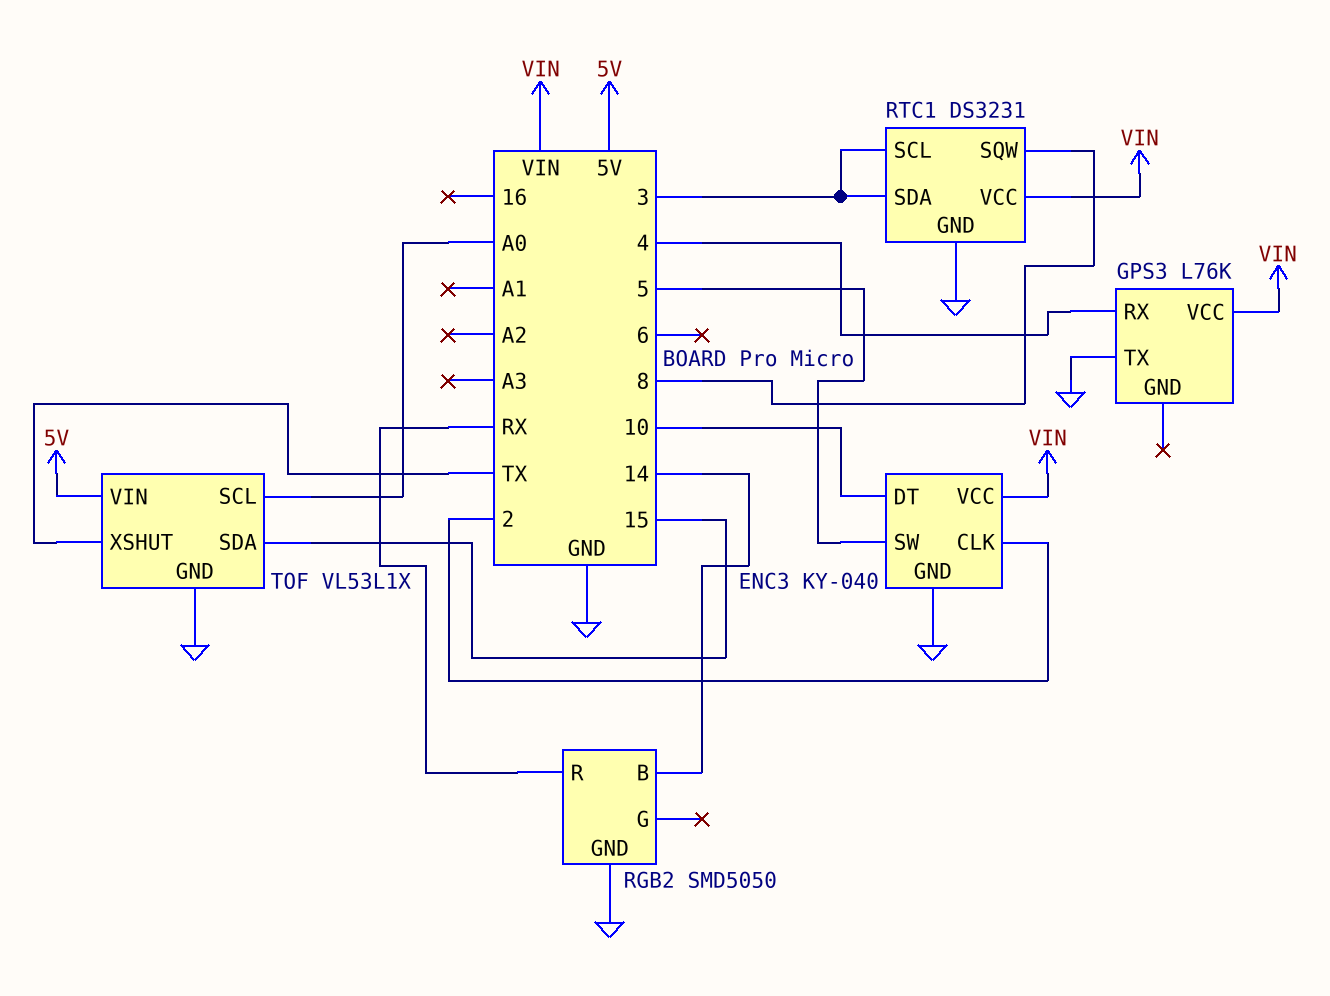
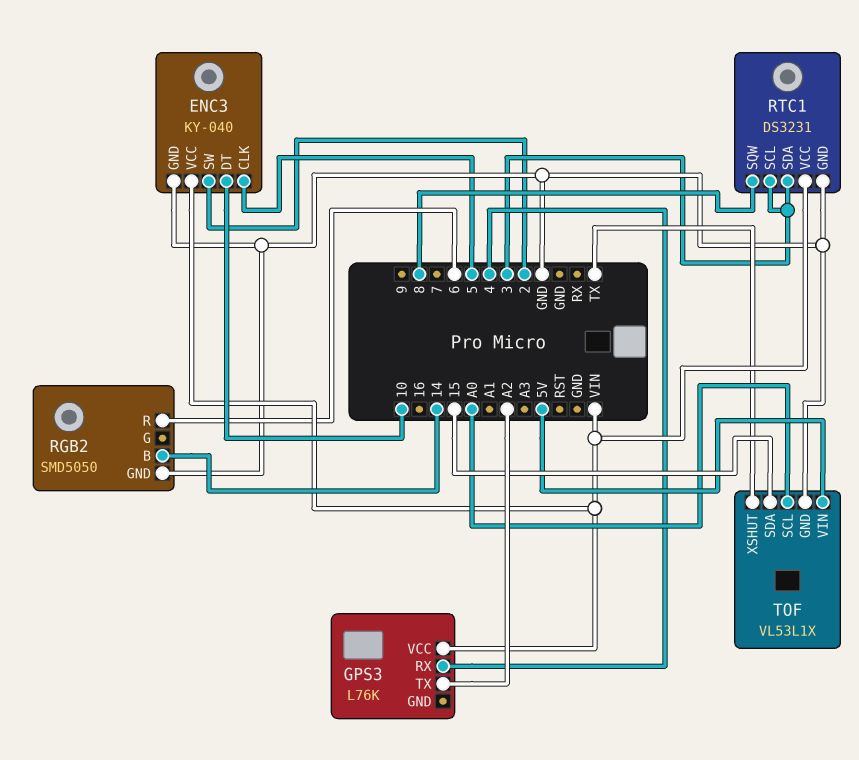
ENC3 pin CLK: 2 -> 5
ENC3 pin SW: 5 -> 2
GPS3 pin TX: GND -> A2
RGB2 pin R: RX -> 6

